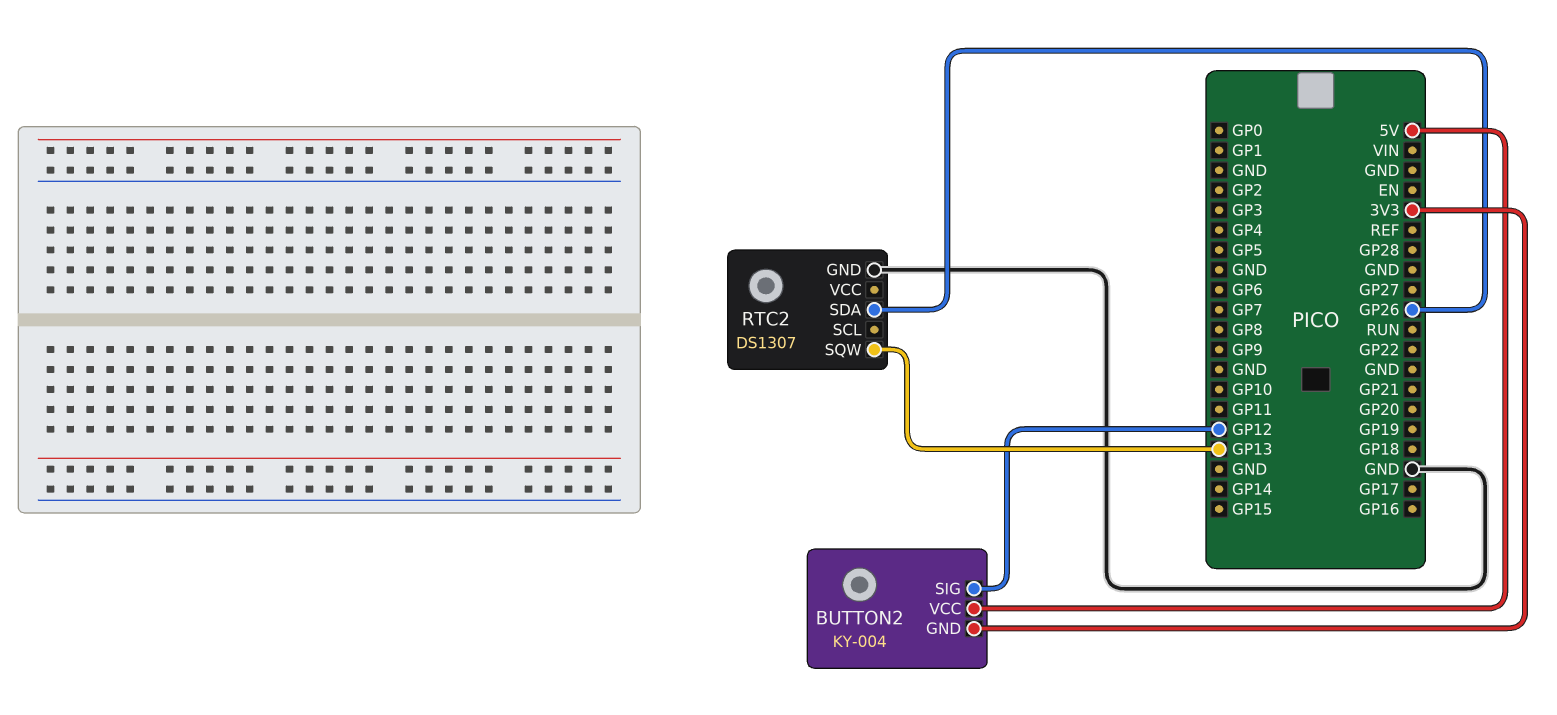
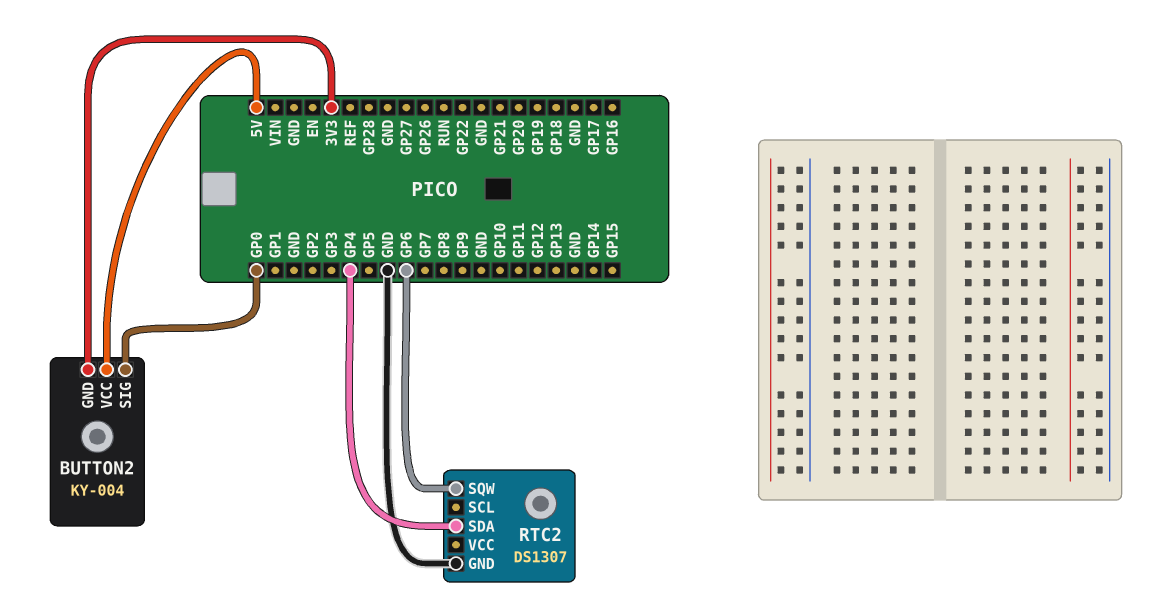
BUTTON2 pin SIG: GP12 -> GP0
RTC2 pin SDA: GP26 -> GP4
RTC2 pin SQW: GP13 -> GP6

